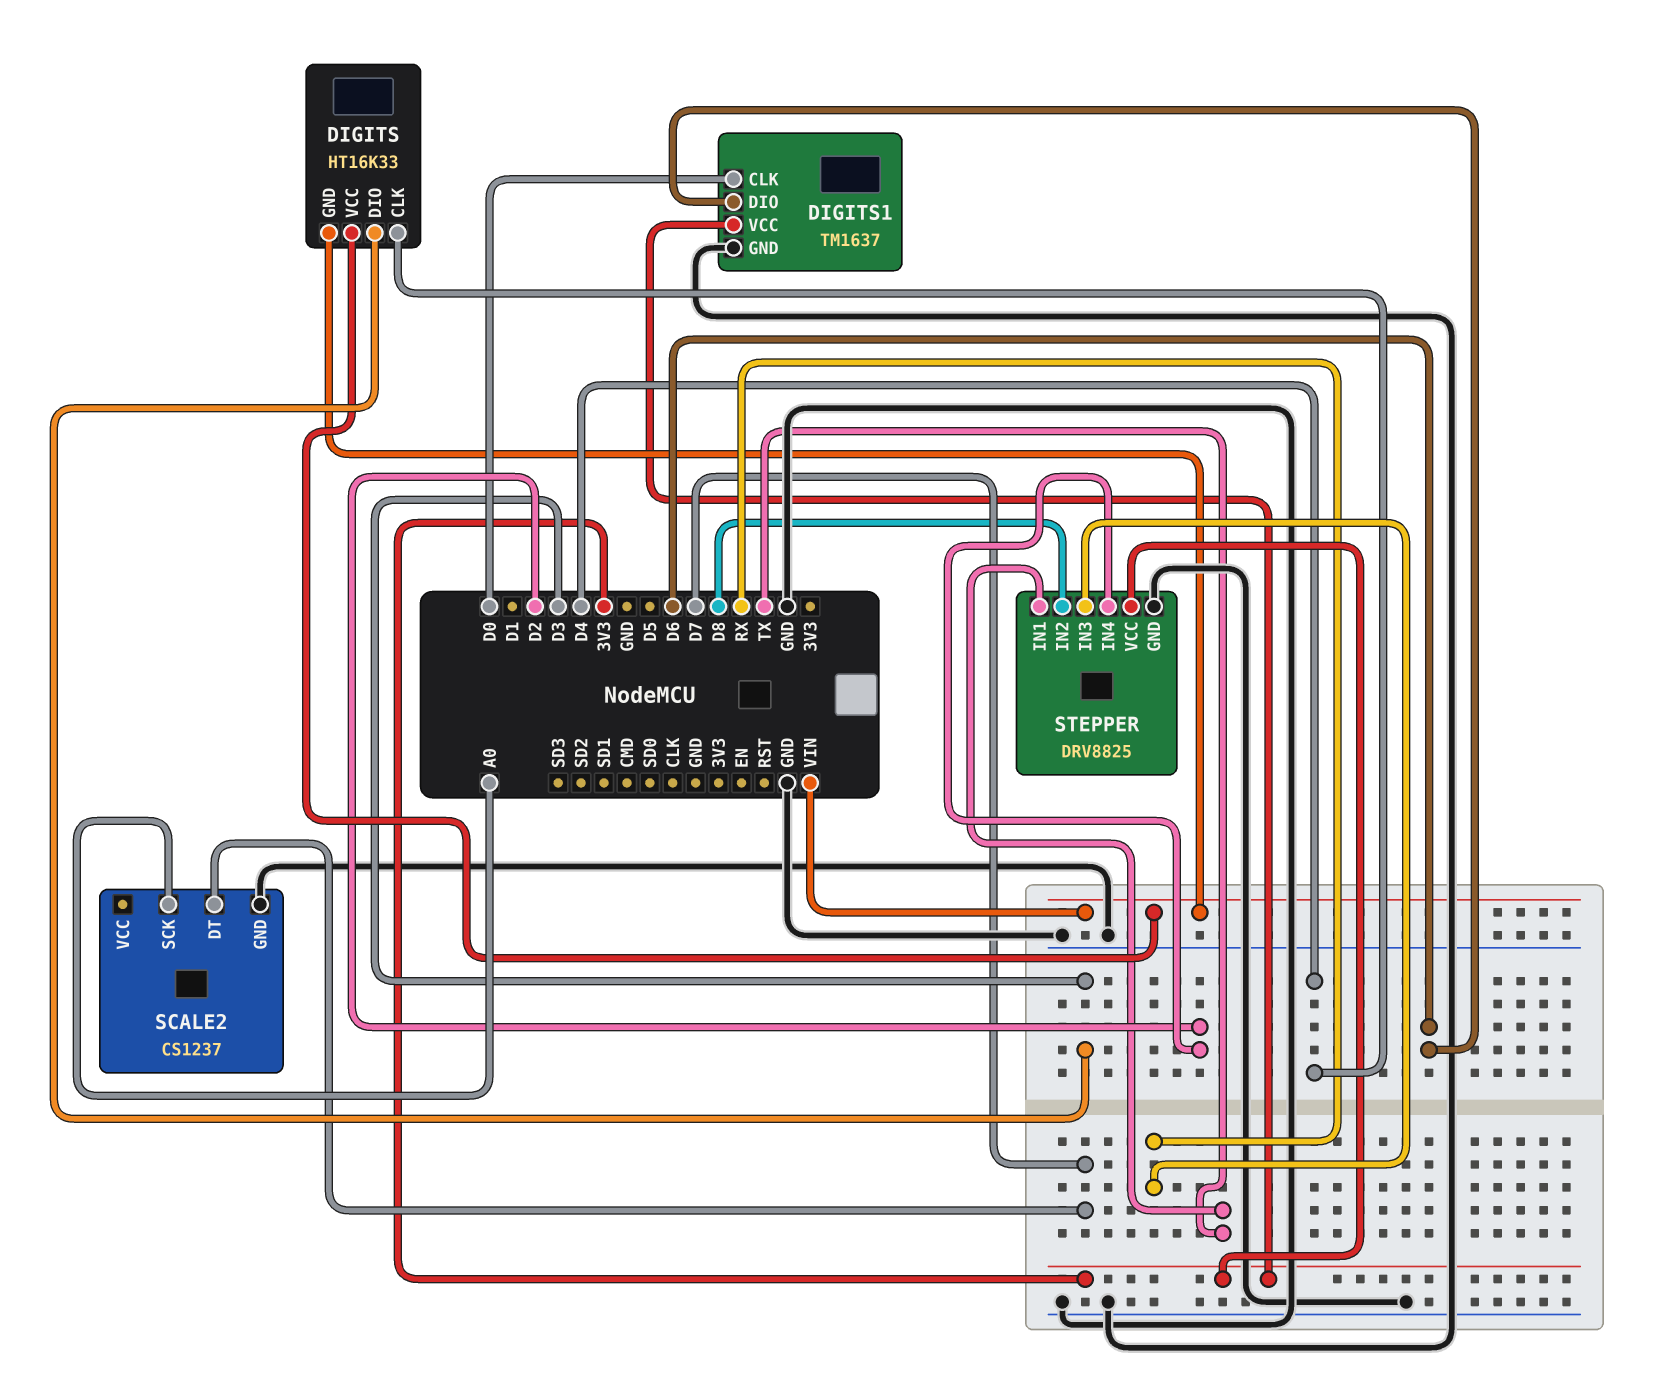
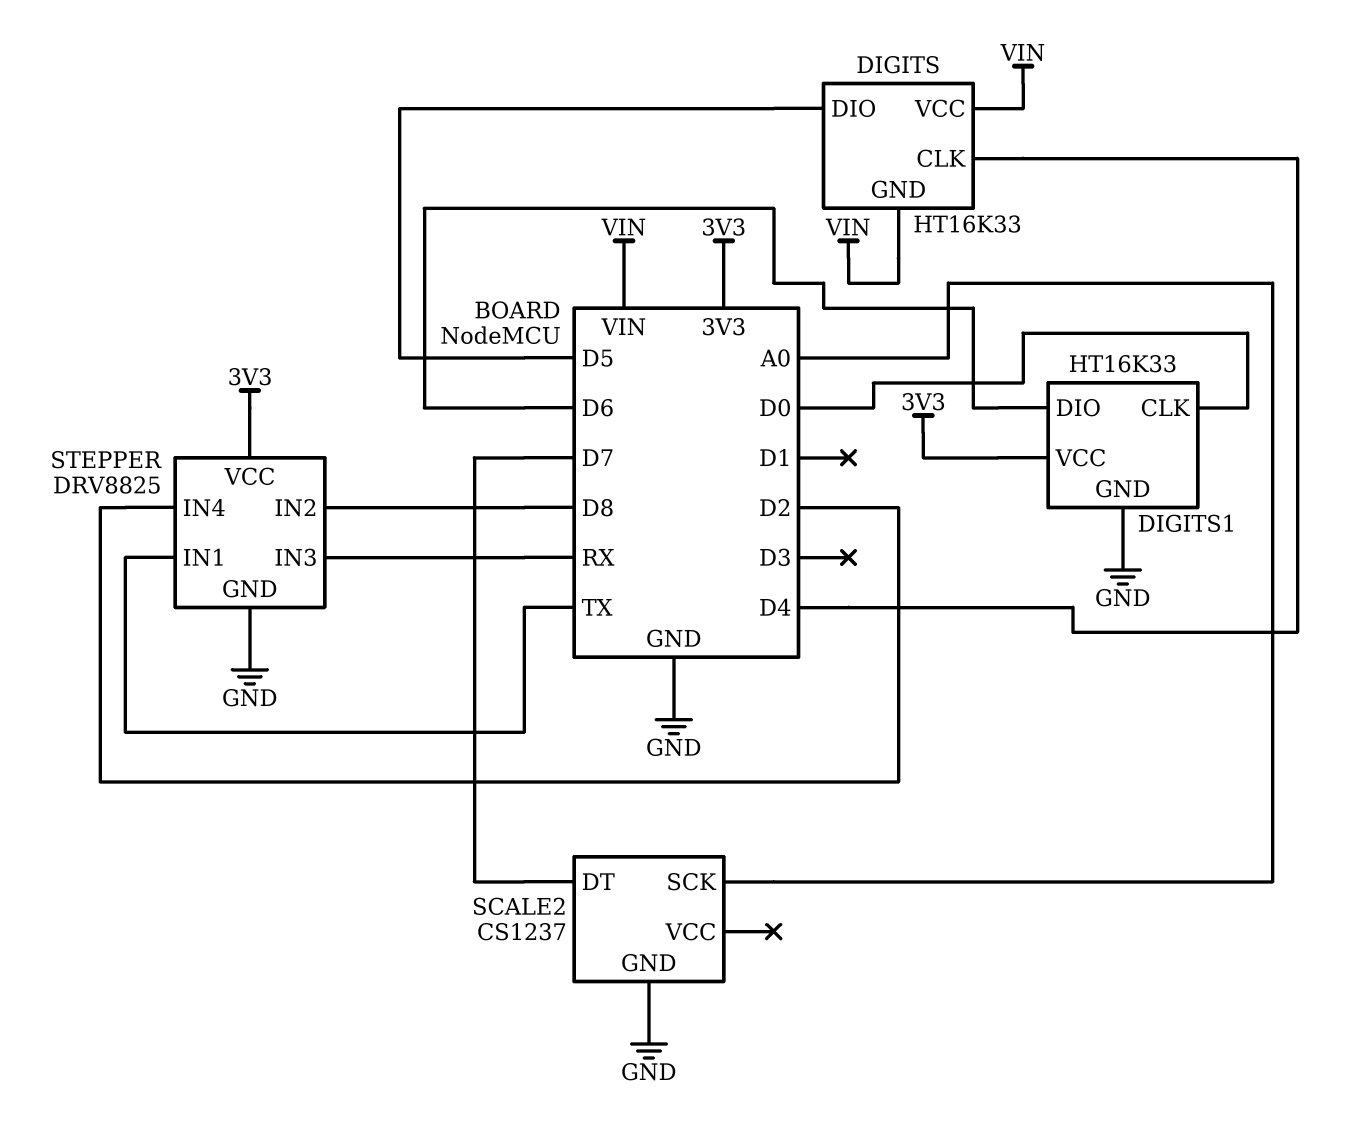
DIGITS pin DIO: D3 -> D5
DIGITS1: TM1637 -> HT16K33

